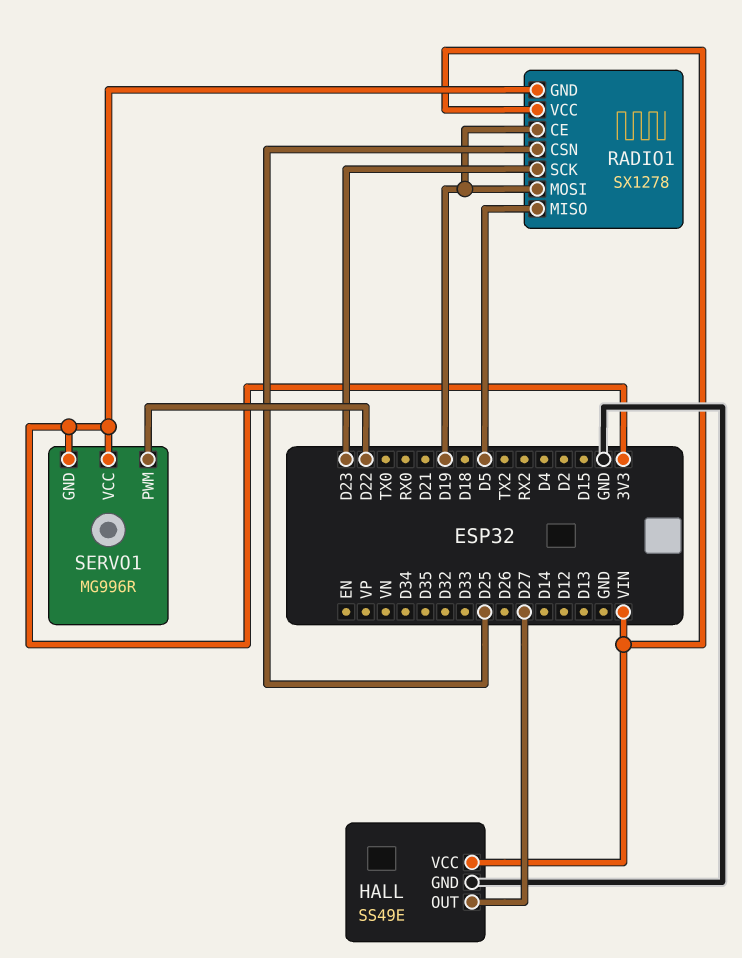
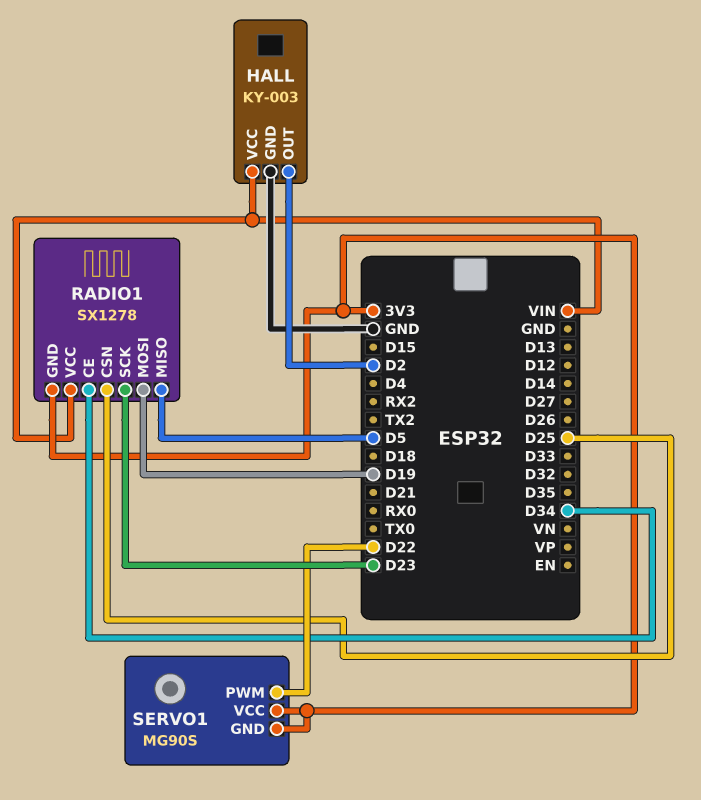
HALL: SS49E -> KY-003
HALL pin OUT: D27 -> D2
RADIO1 pin CE: D19 -> D34
SERVO1: MG996R -> MG90S

